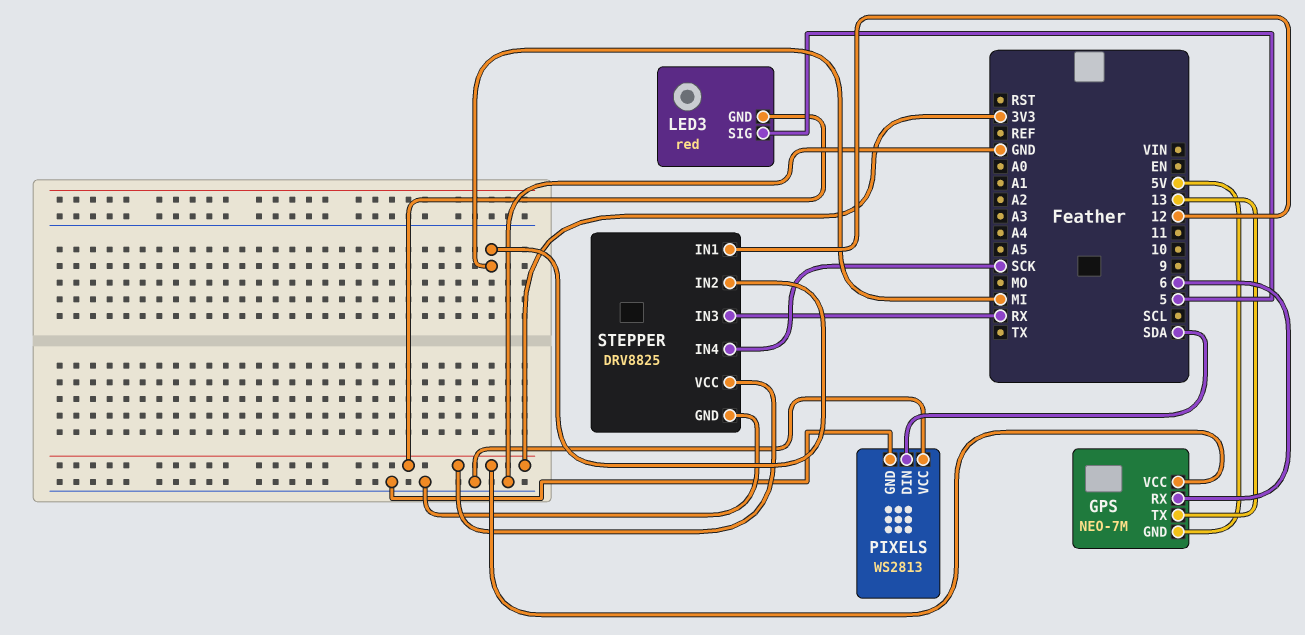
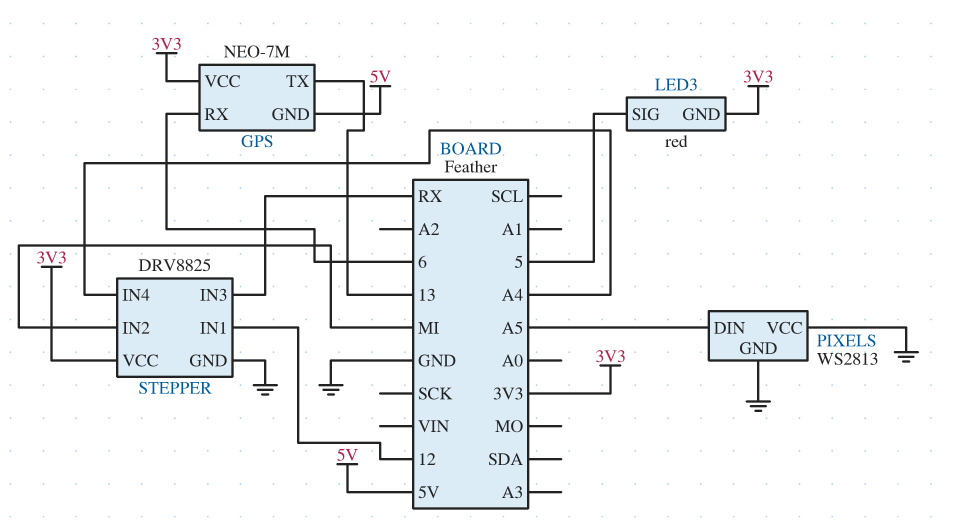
PIXELS pin DIN: SDA -> A5
STEPPER pin IN4: SCK -> A4

